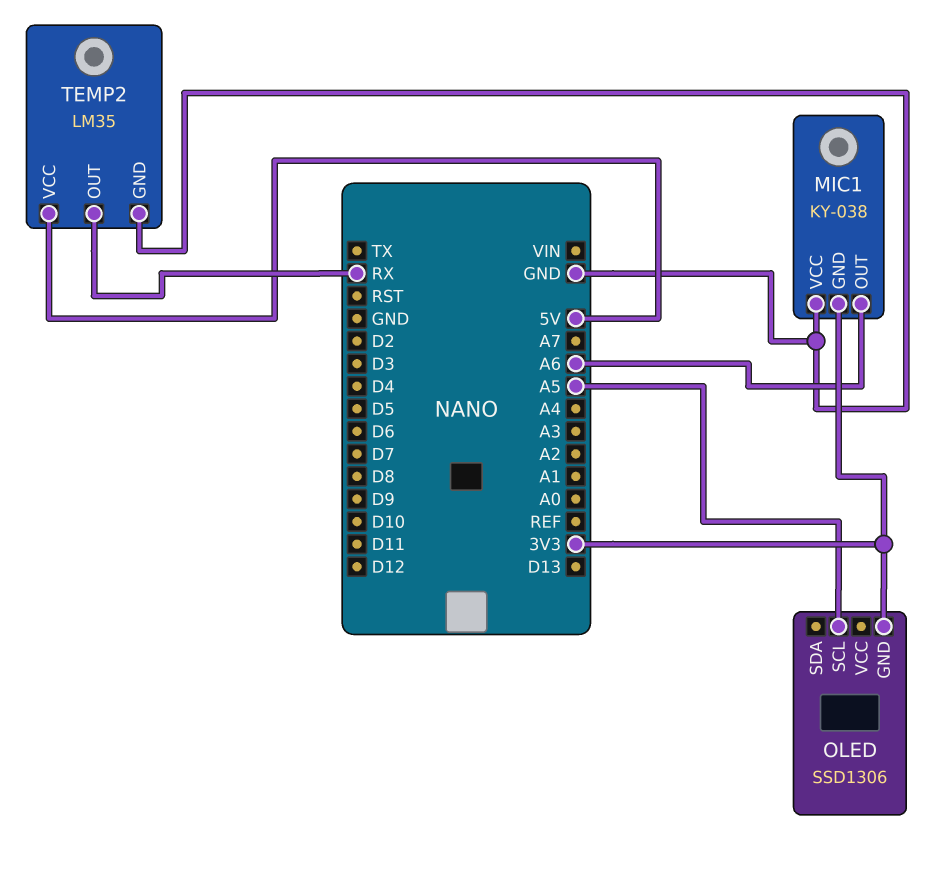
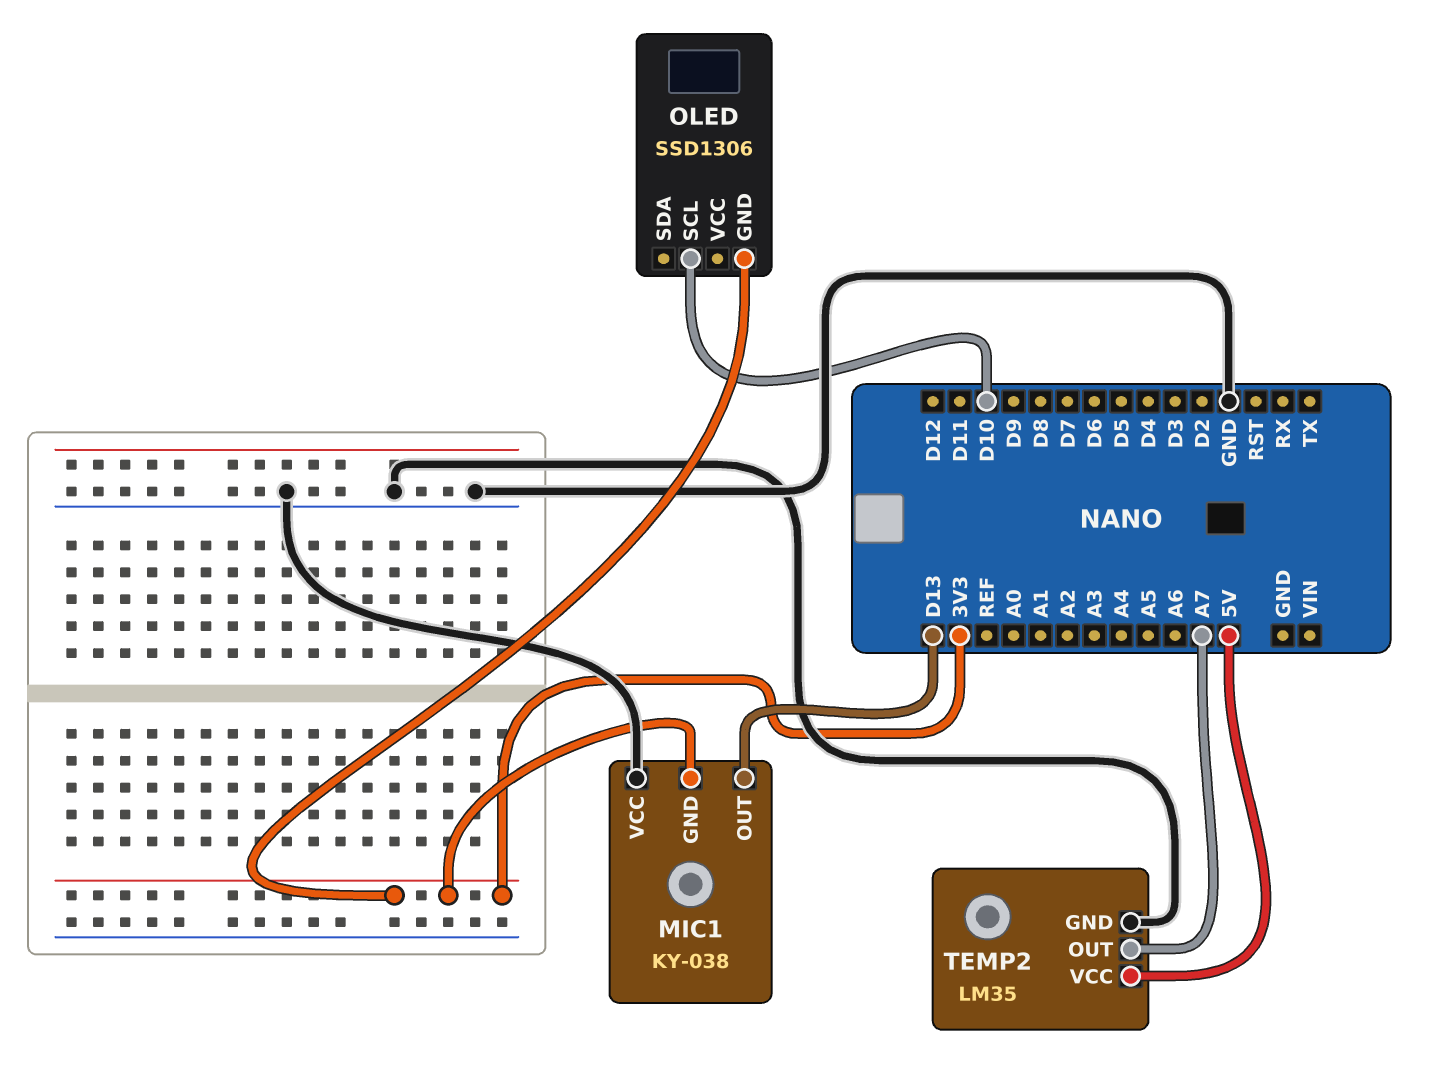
MIC1 pin OUT: A6 -> D13
OLED pin SCL: A5 -> D10
TEMP2 pin OUT: RX -> A7

